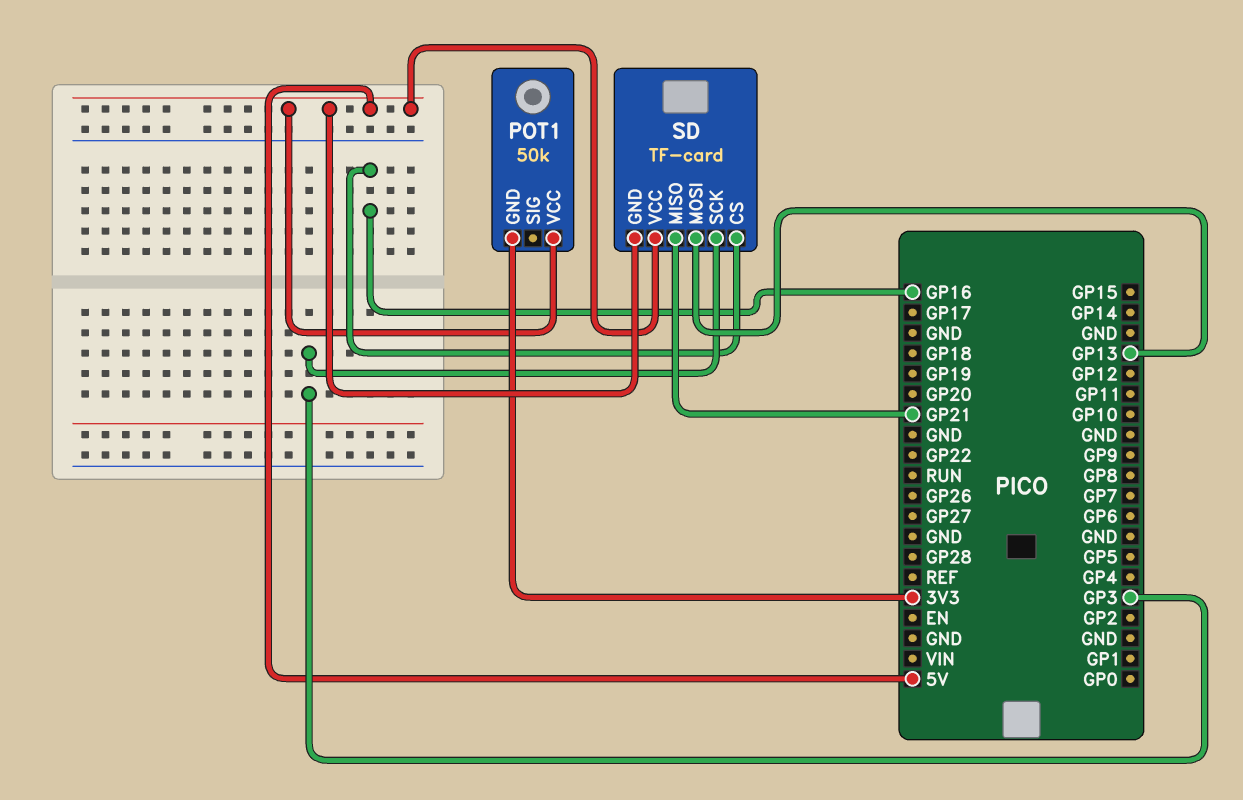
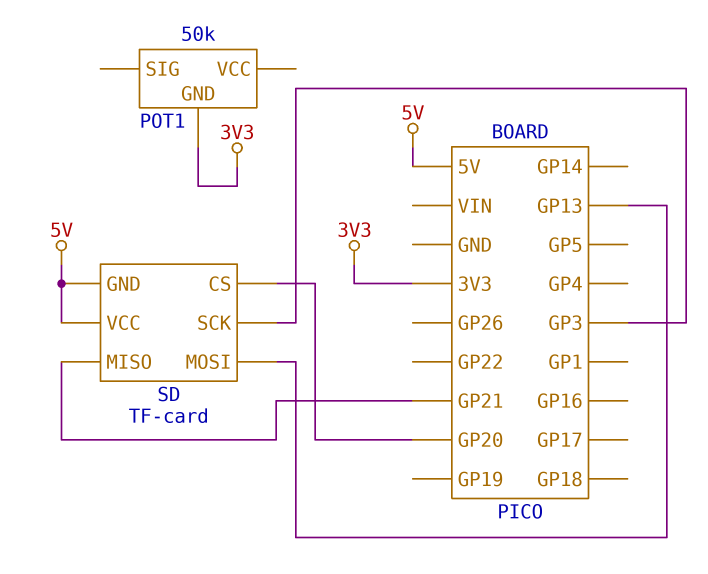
POT1 pin VCC: 5V -> none
SD pin CS: GP16 -> GP20

